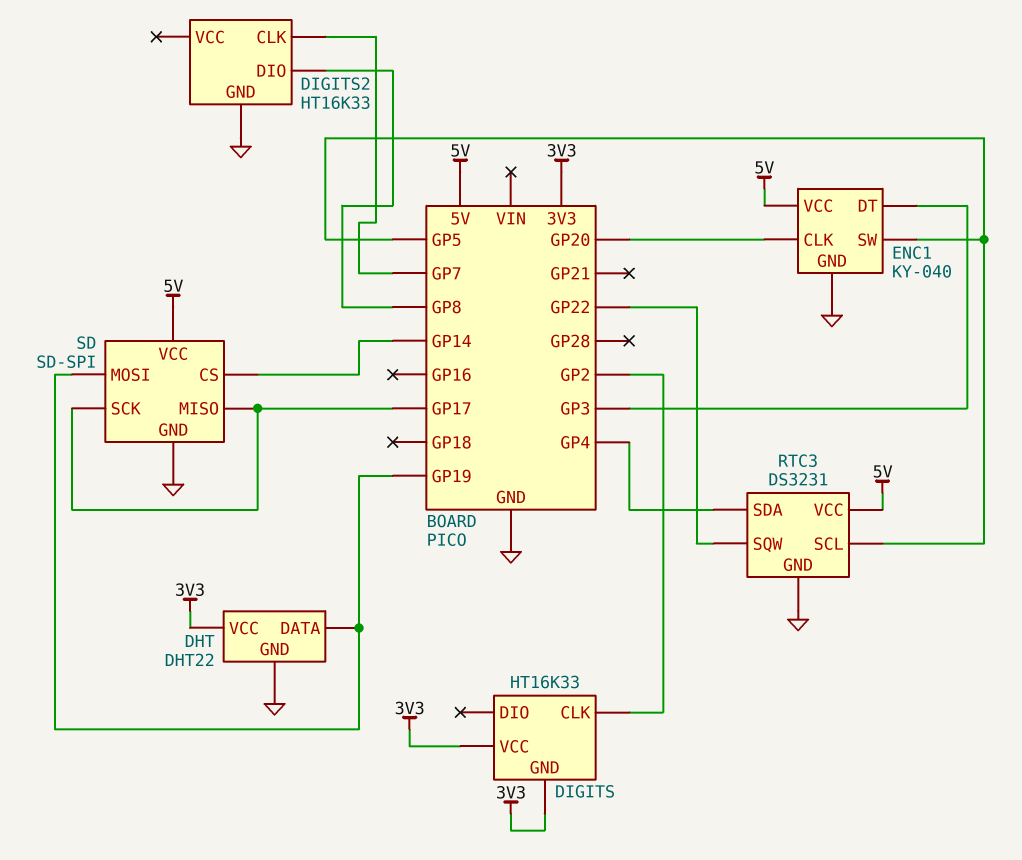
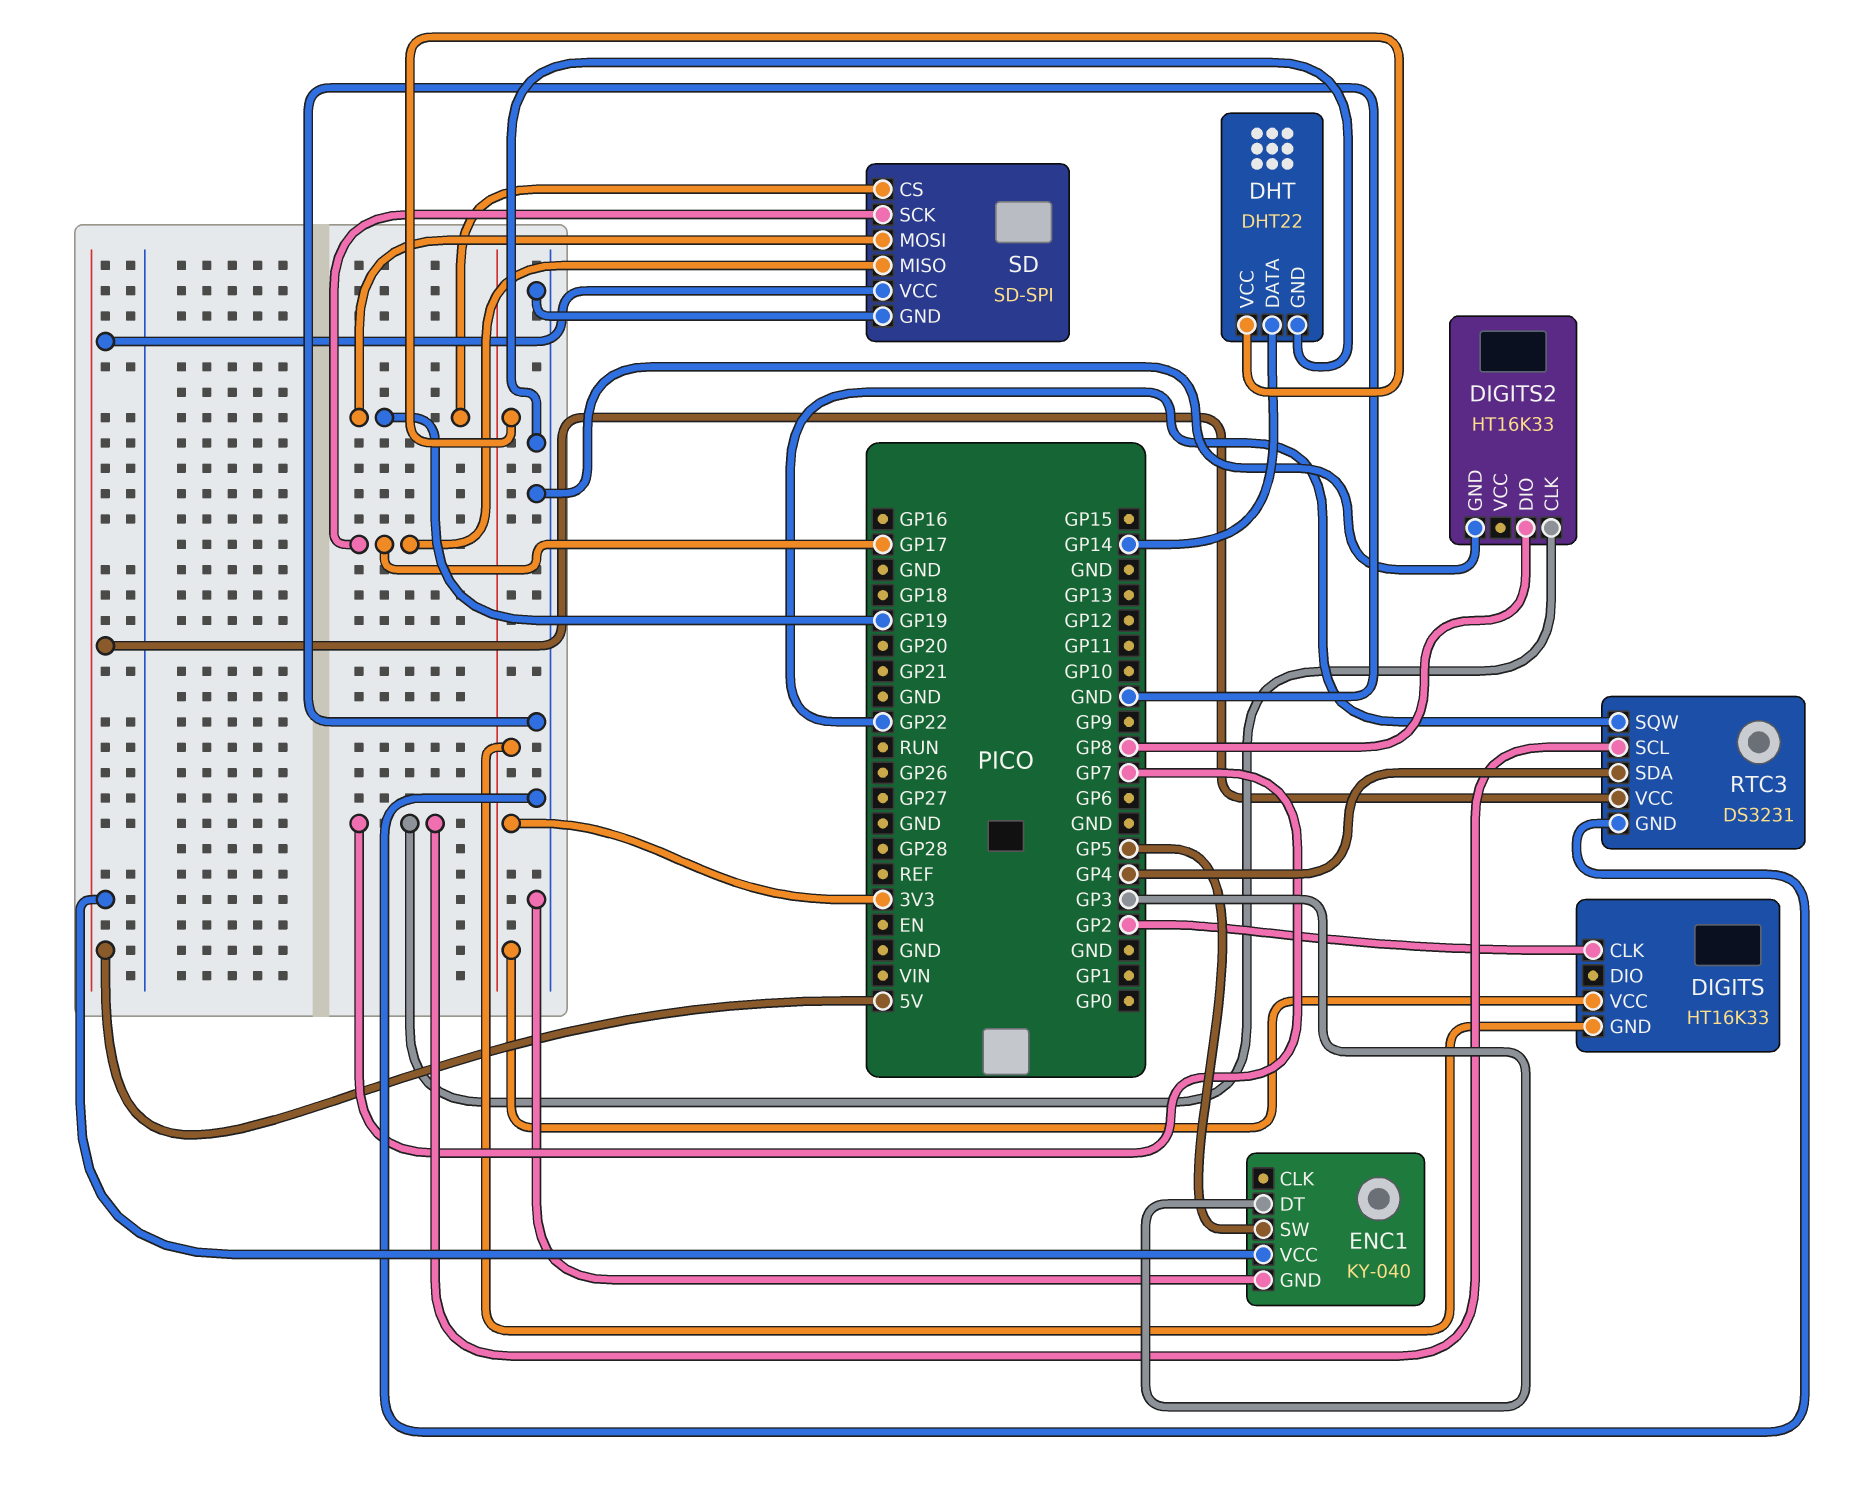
DHT pin DATA: GP19 -> GP14
ENC1 pin CLK: GP20 -> none
RTC3 pin SCL: GP5 -> GP7
SD pin CS: GP14 -> GP19

